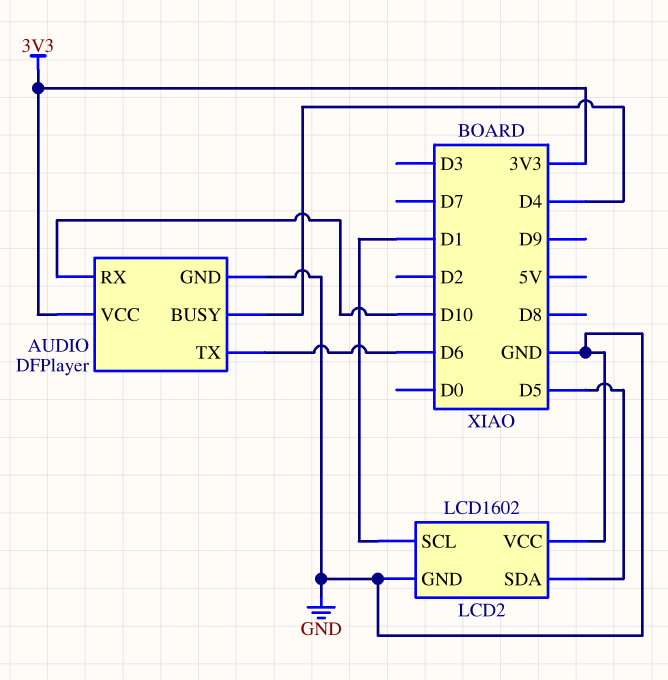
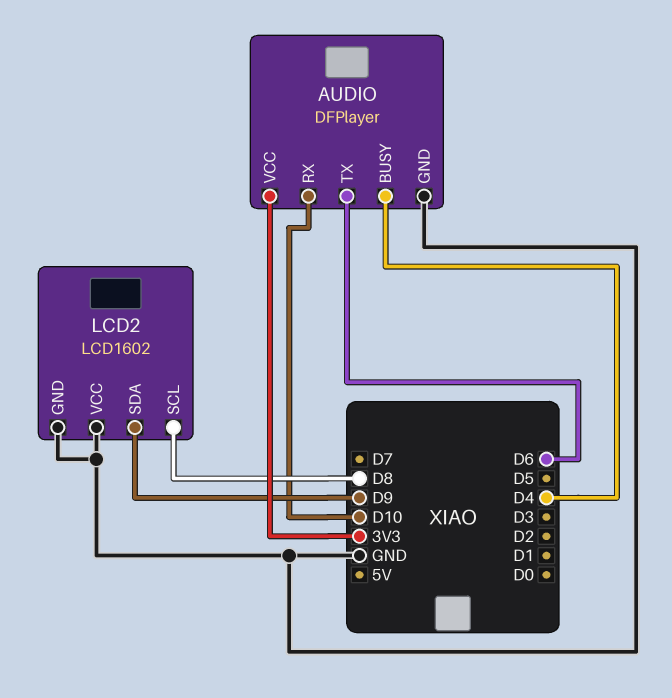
LCD2 pin SCL: D1 -> D8
LCD2 pin SDA: D5 -> D9

